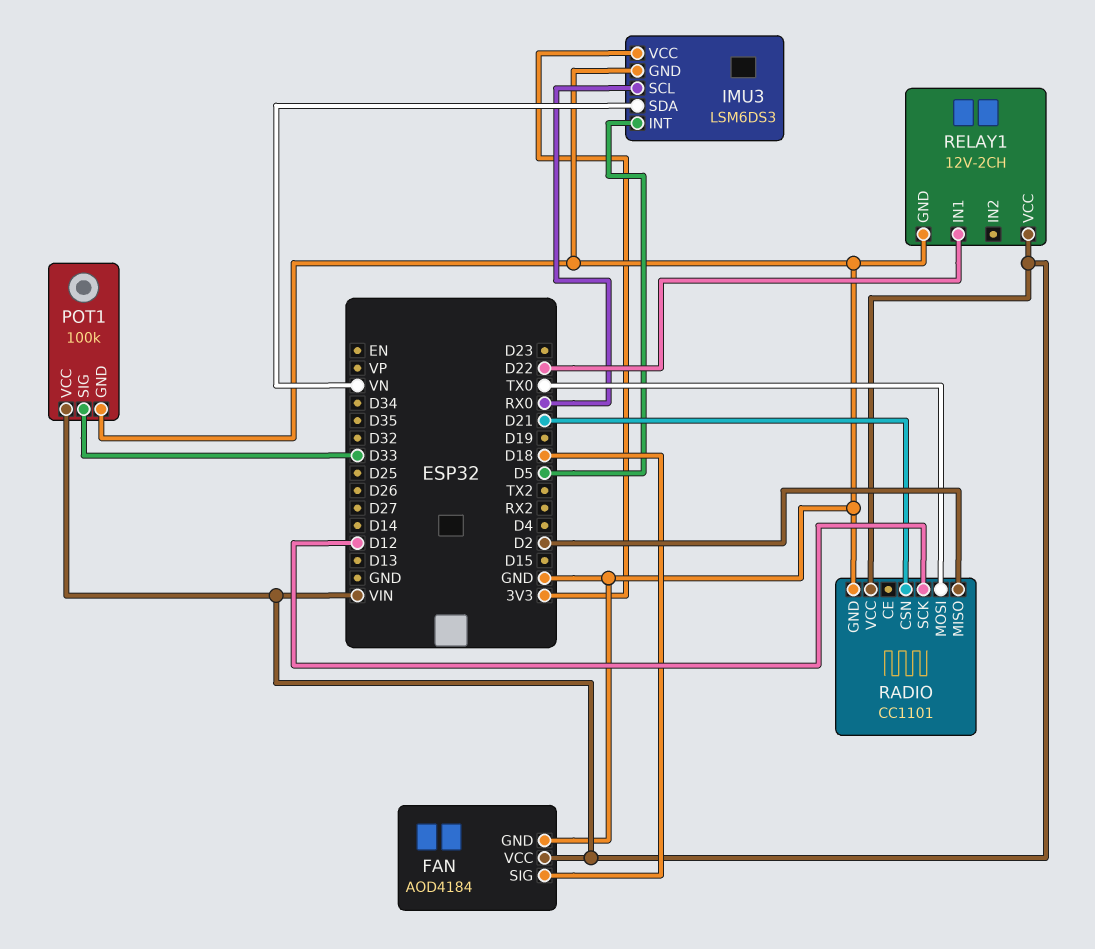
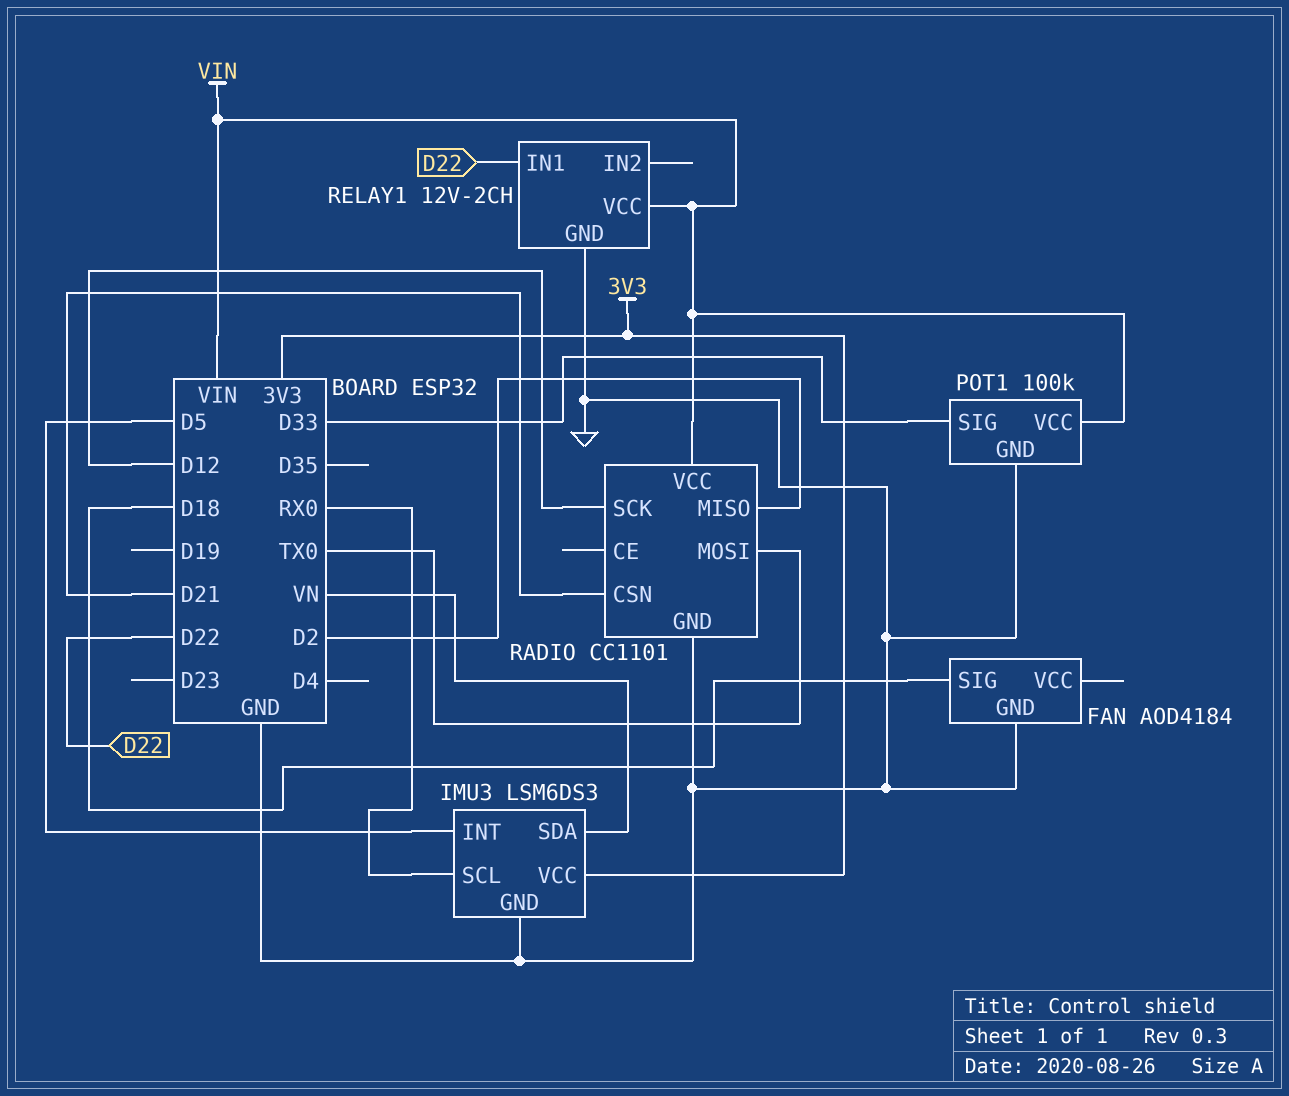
FAN pin VCC: VIN -> none

